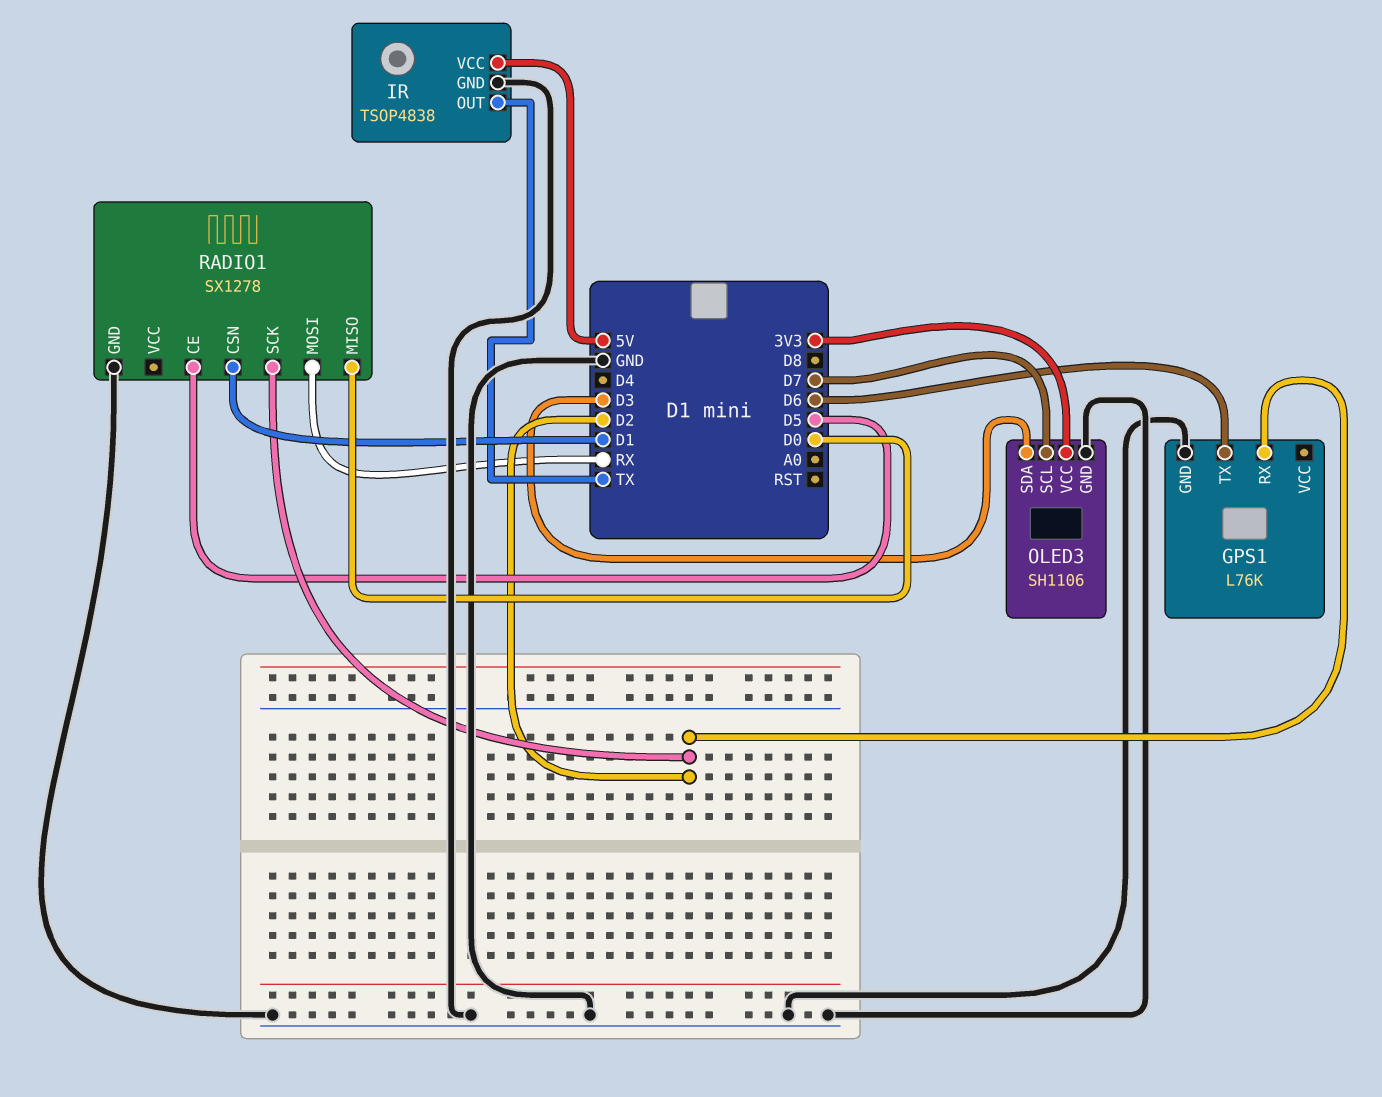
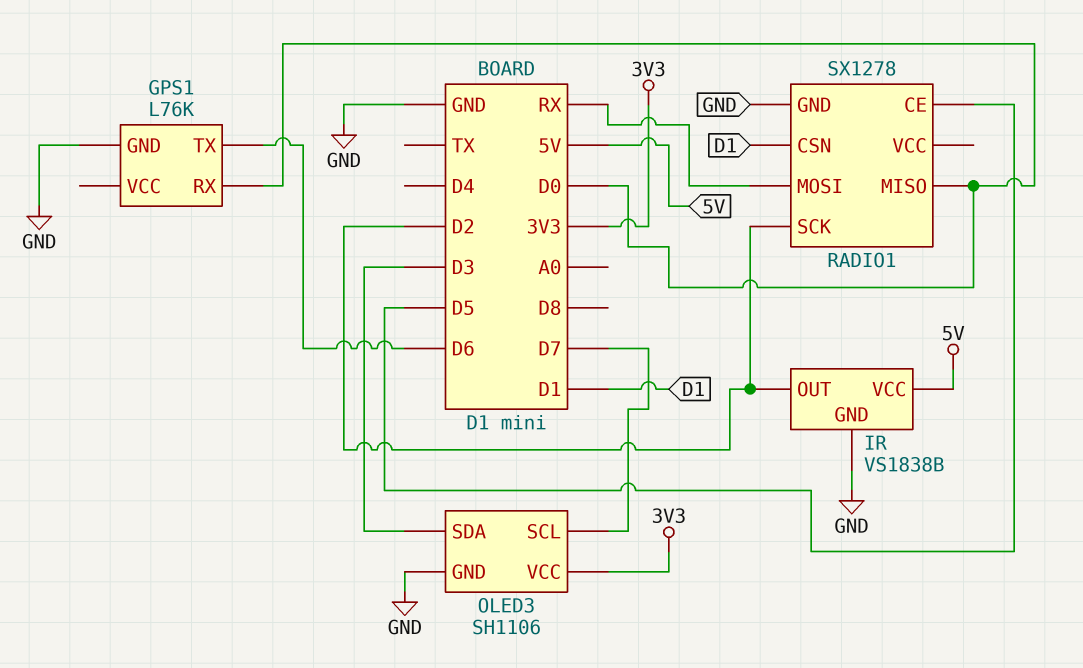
GPS1 pin RX: D2 -> D0
IR: TSOP4838 -> VS1838B
IR pin OUT: TX -> D2

